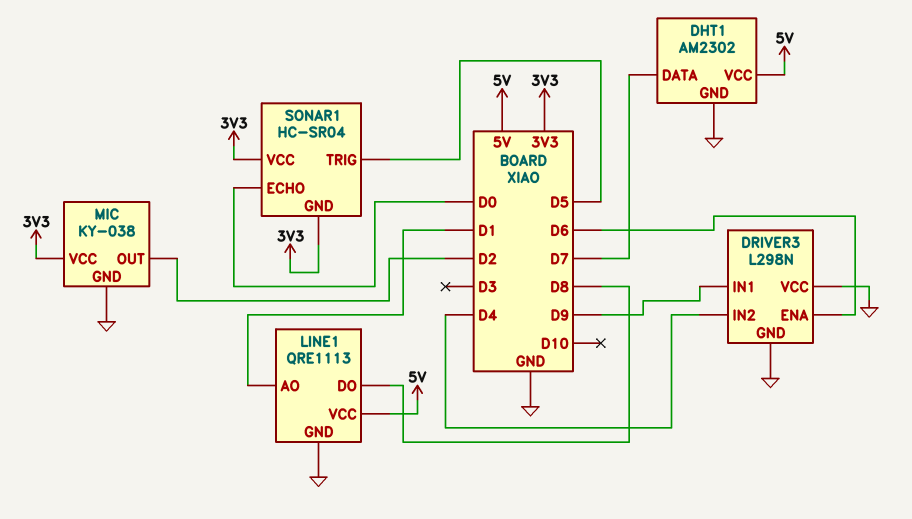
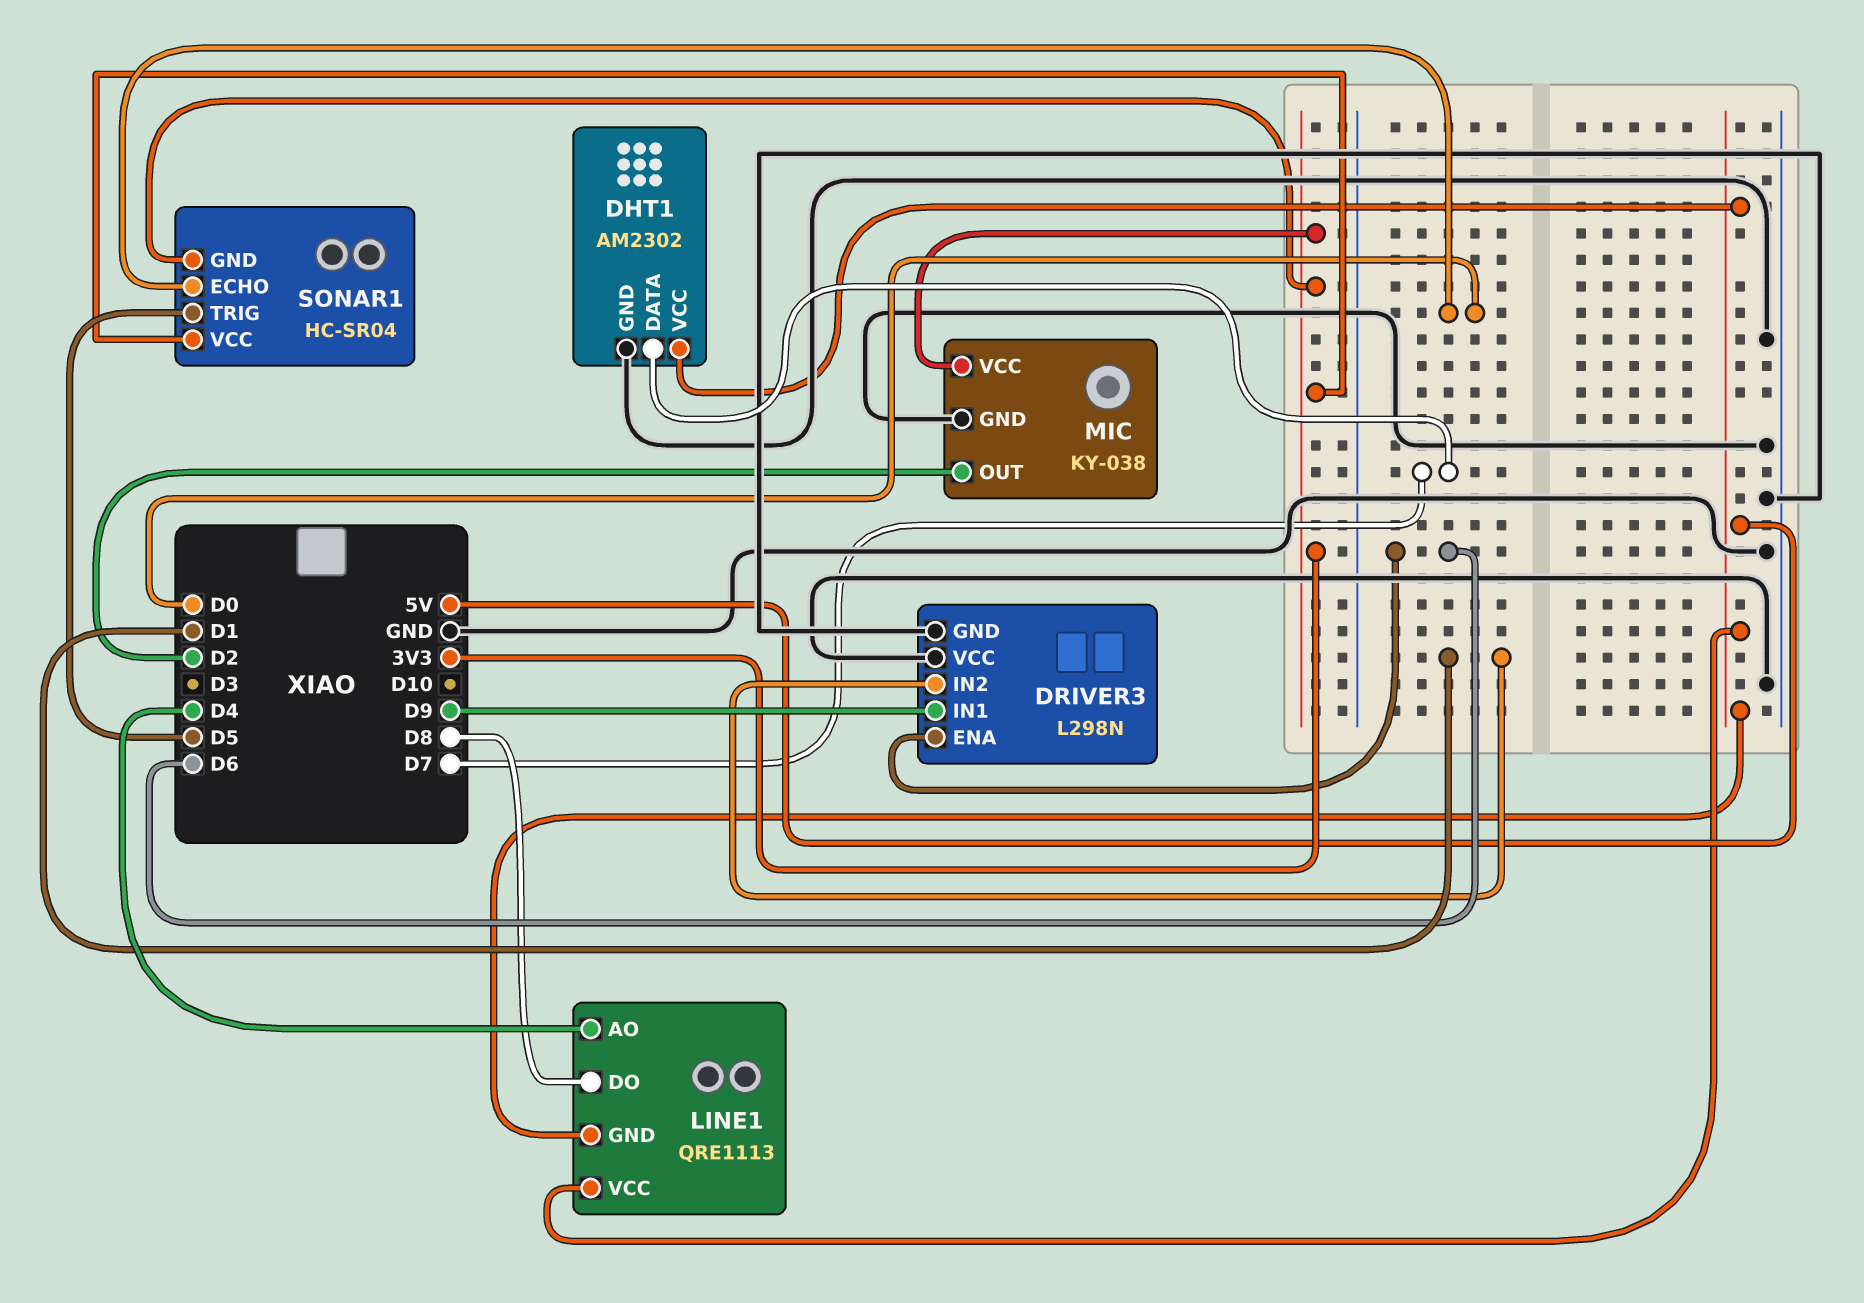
DRIVER3 pin IN2: D4 -> D1
LINE1 pin AO: D1 -> D4
LINE1 pin GND: GND -> 5V

